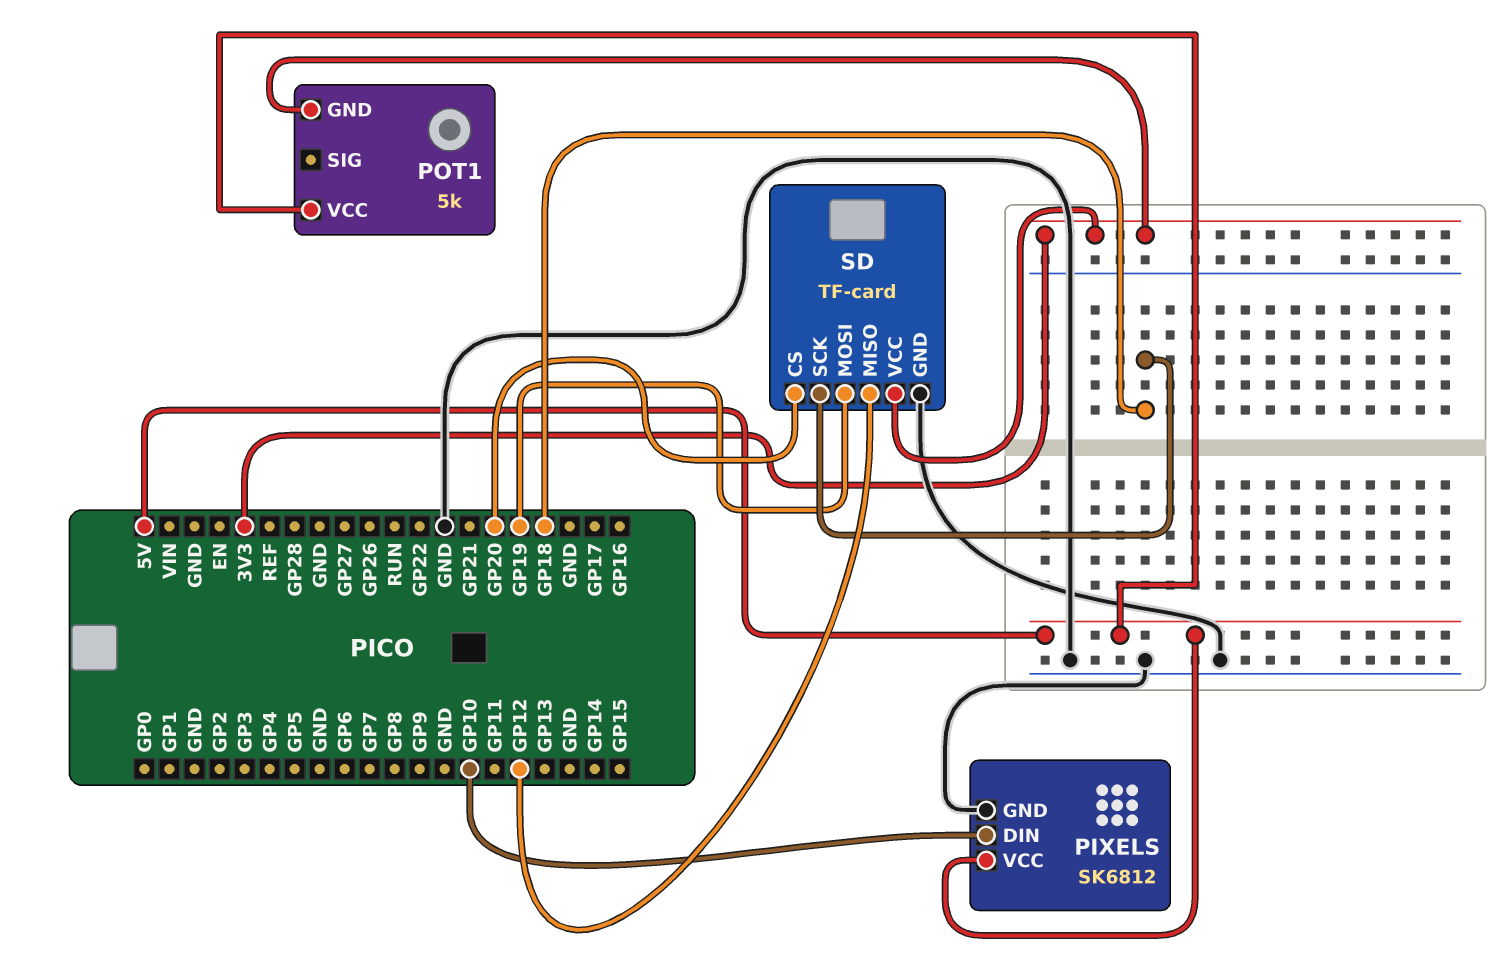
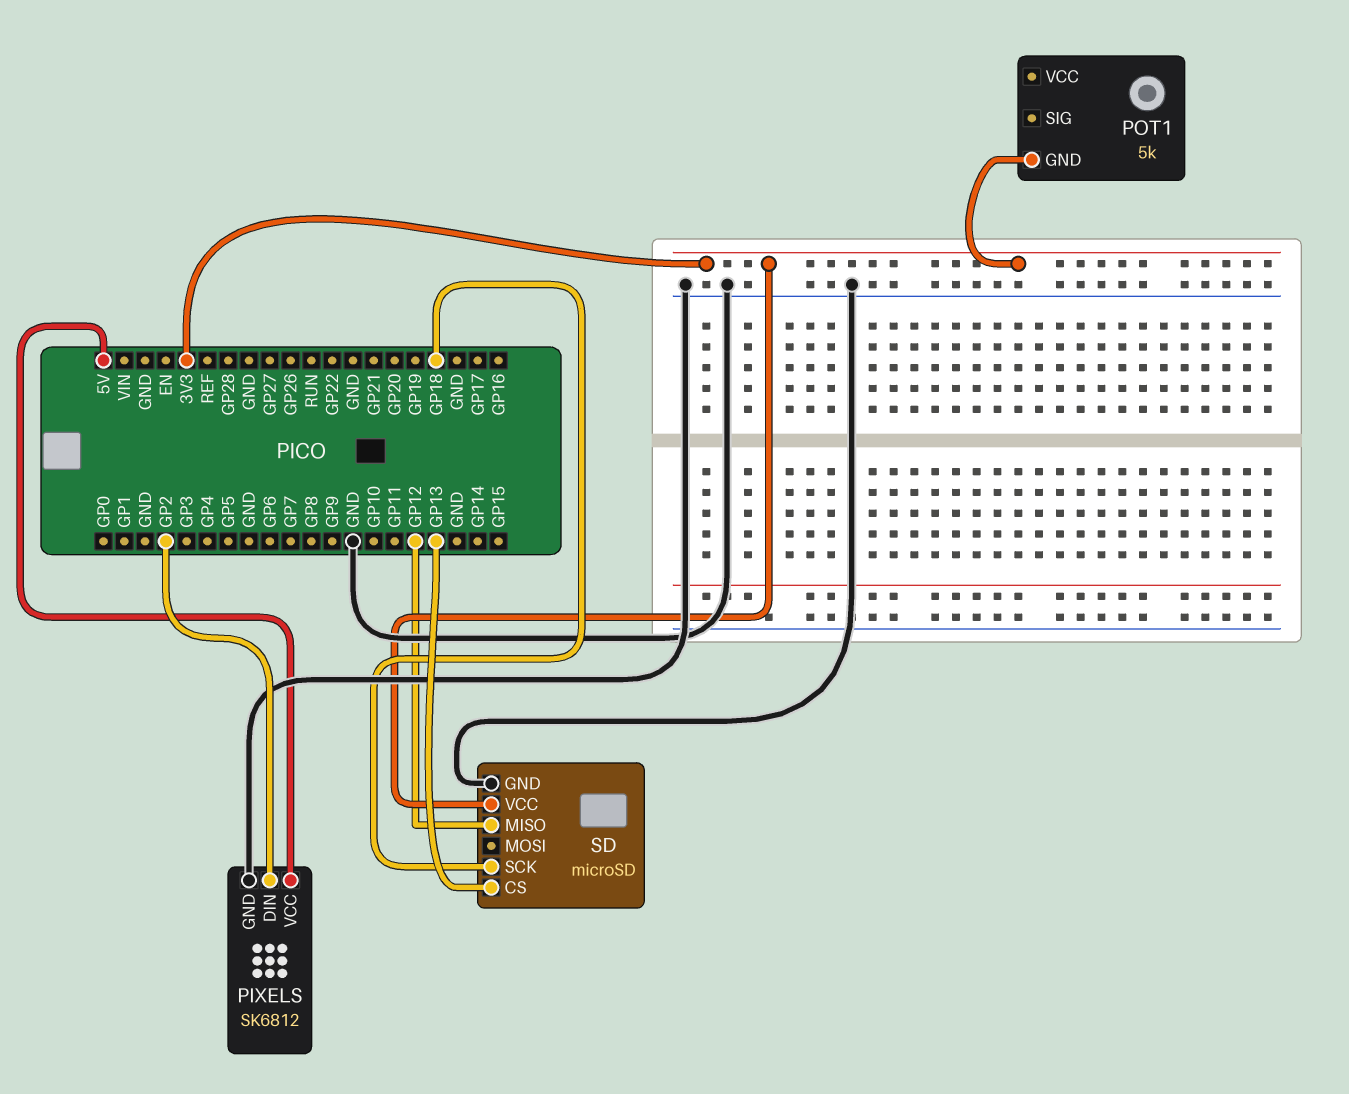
PIXELS pin DIN: GP10 -> GP2
POT1 pin VCC: 5V -> none
SD: TF-card -> microSD
SD pin CS: GP20 -> GP13
SD pin MOSI: GP19 -> none

